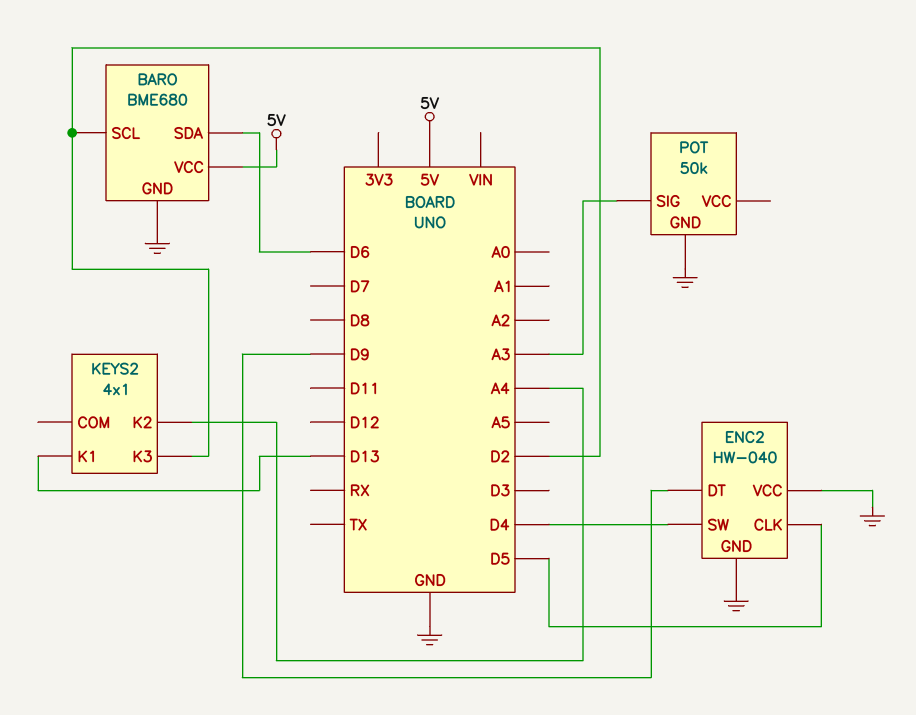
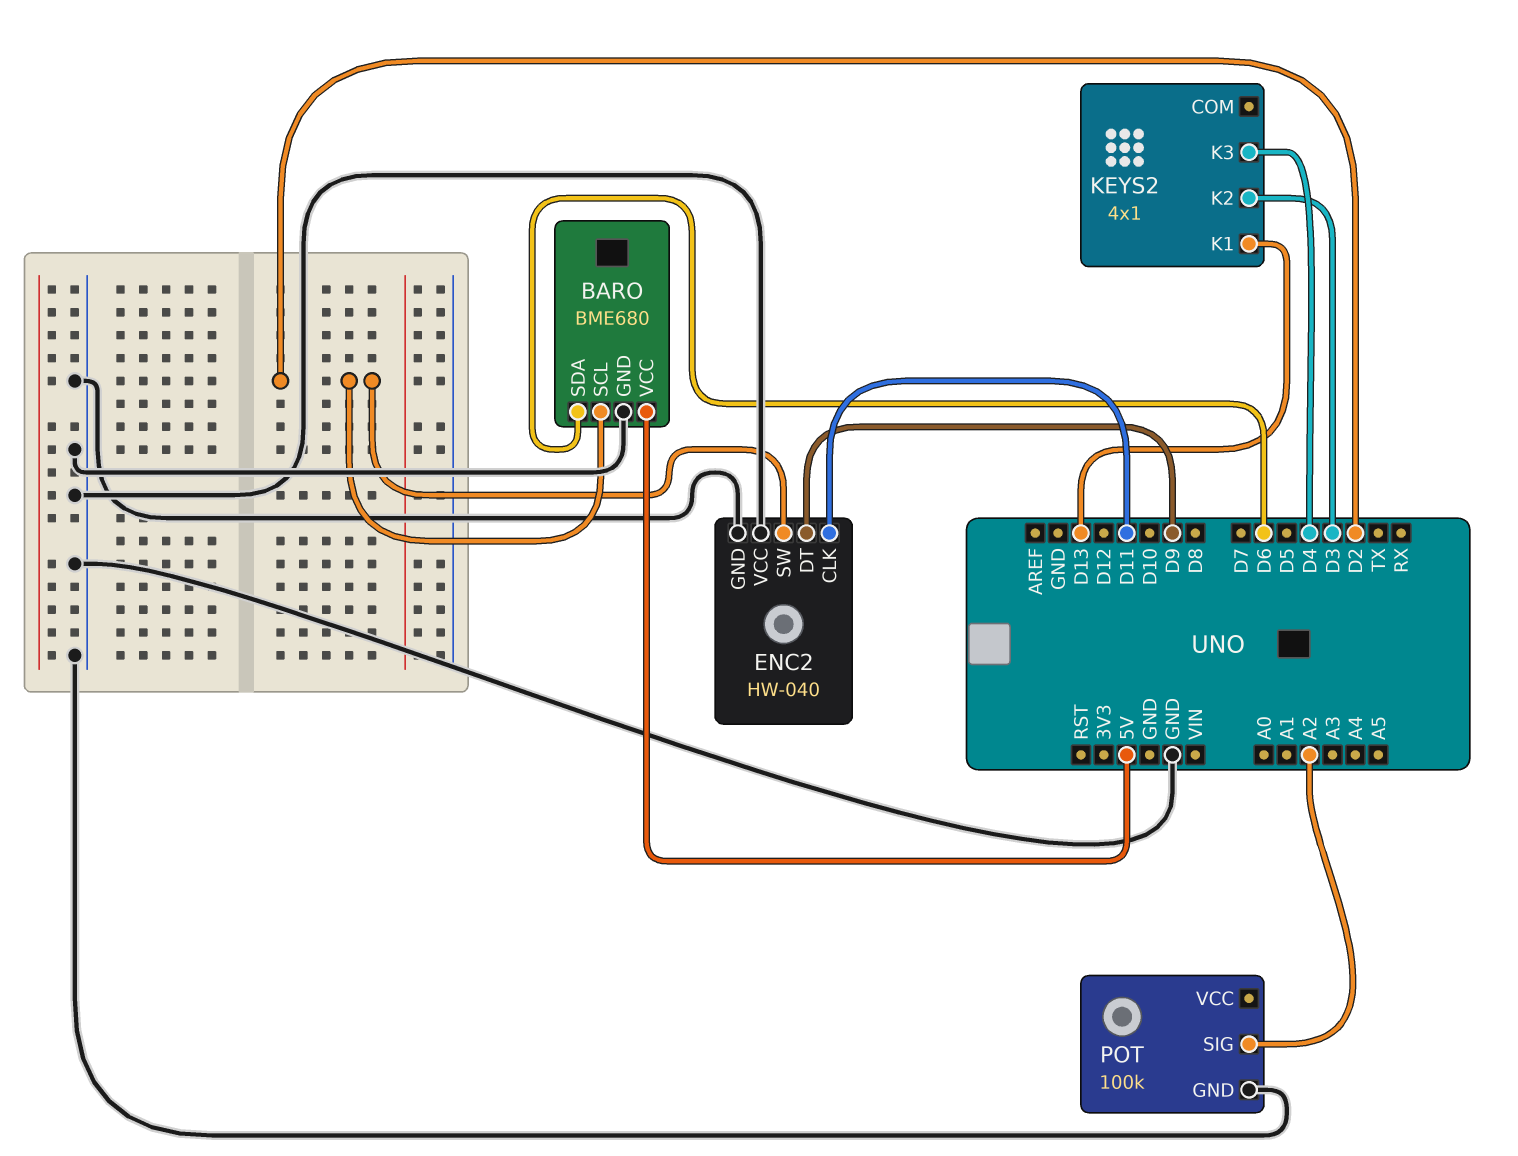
ENC2 pin CLK: D5 -> D11
ENC2 pin SW: D4 -> D2
KEYS2 pin K2: A4 -> D3
KEYS2 pin K3: D2 -> D4
POT: 50k -> 100k
POT pin SIG: A3 -> A2

